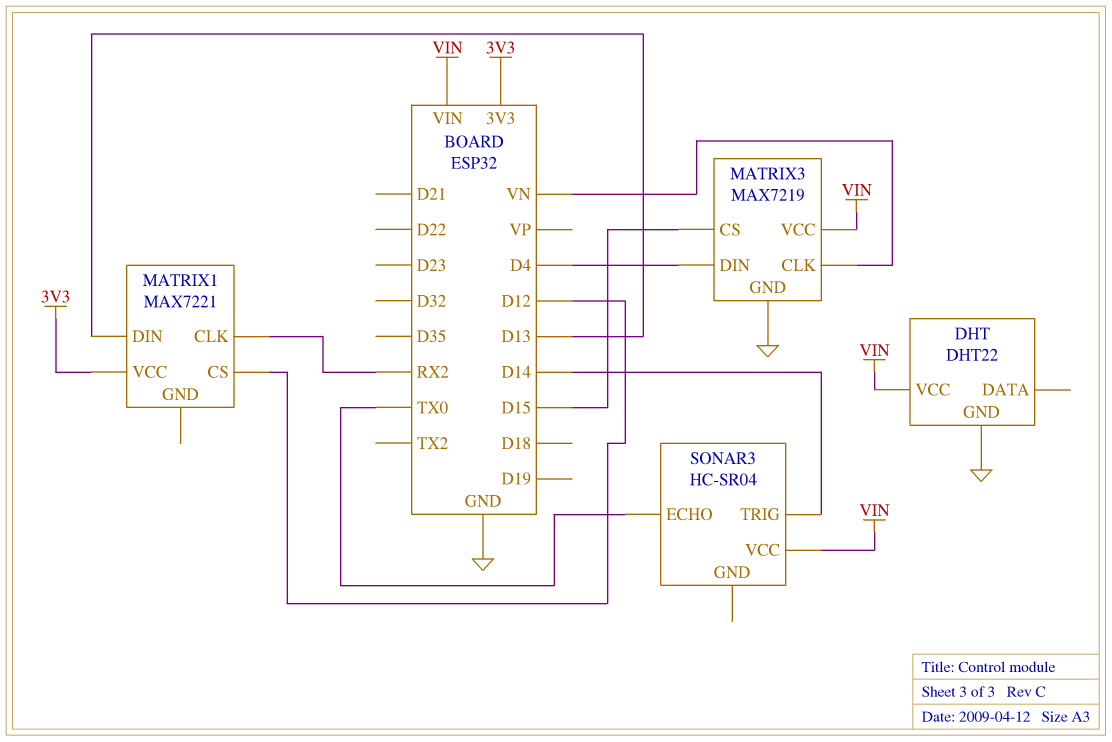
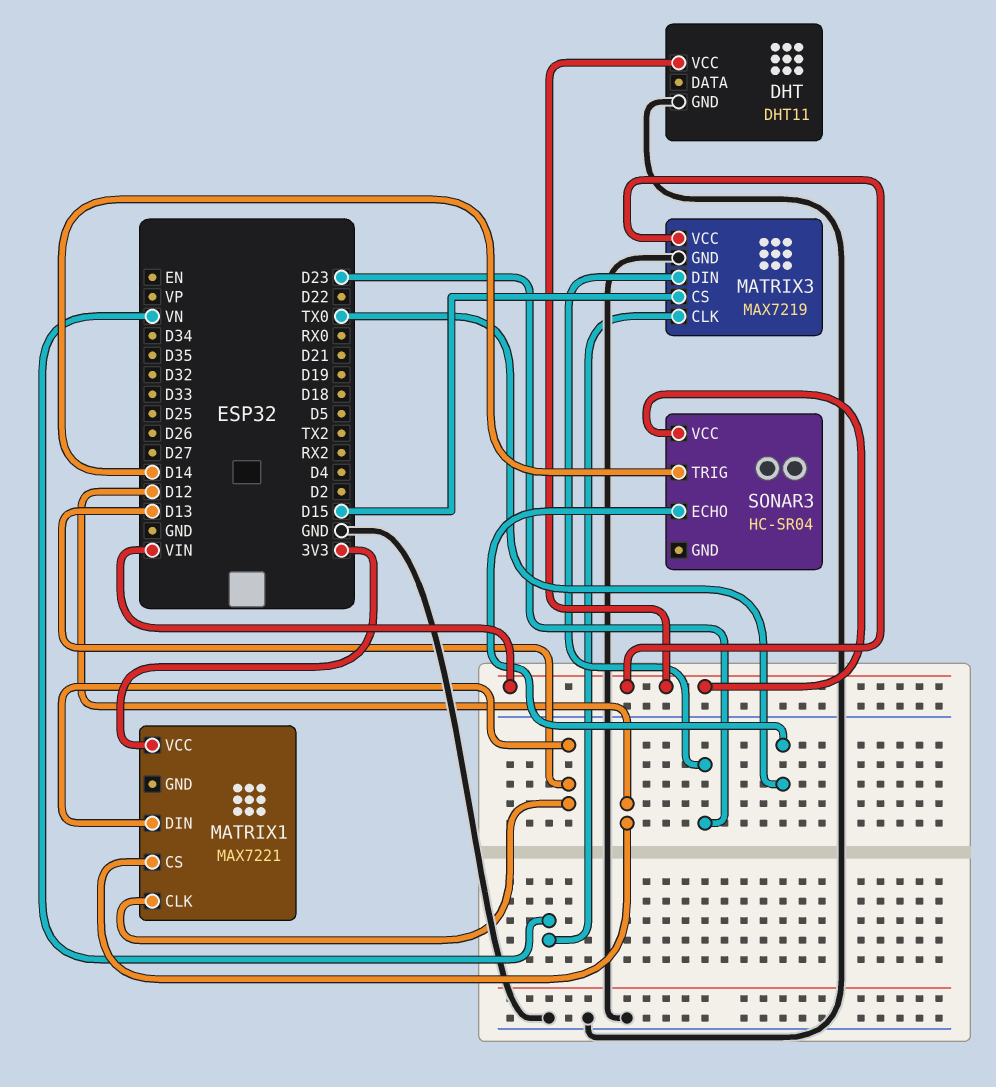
DHT: DHT22 -> DHT11
MATRIX1 pin CLK: RX2 -> D13
MATRIX3 pin DIN: D4 -> D23

